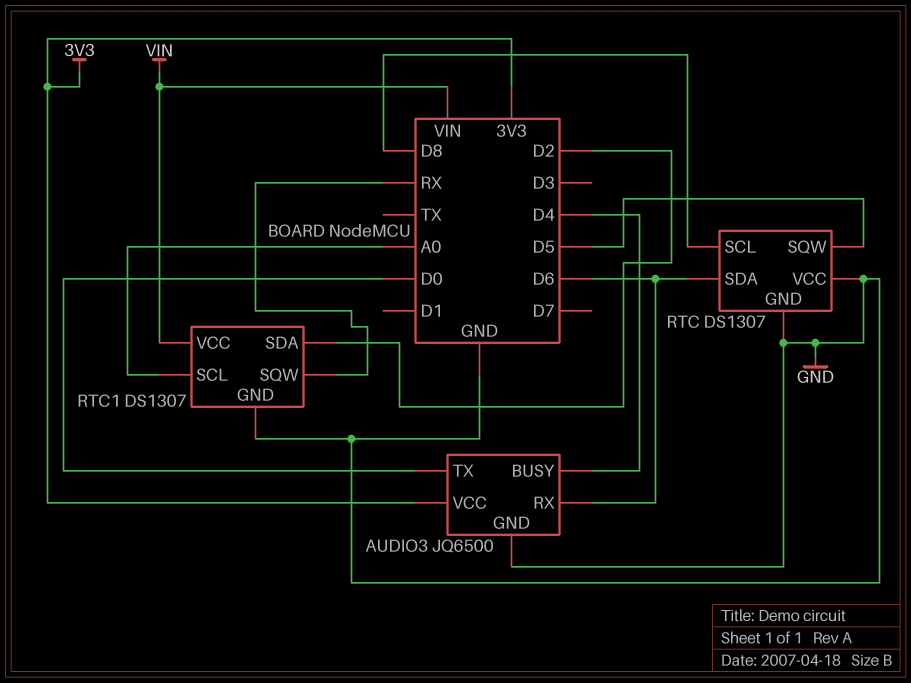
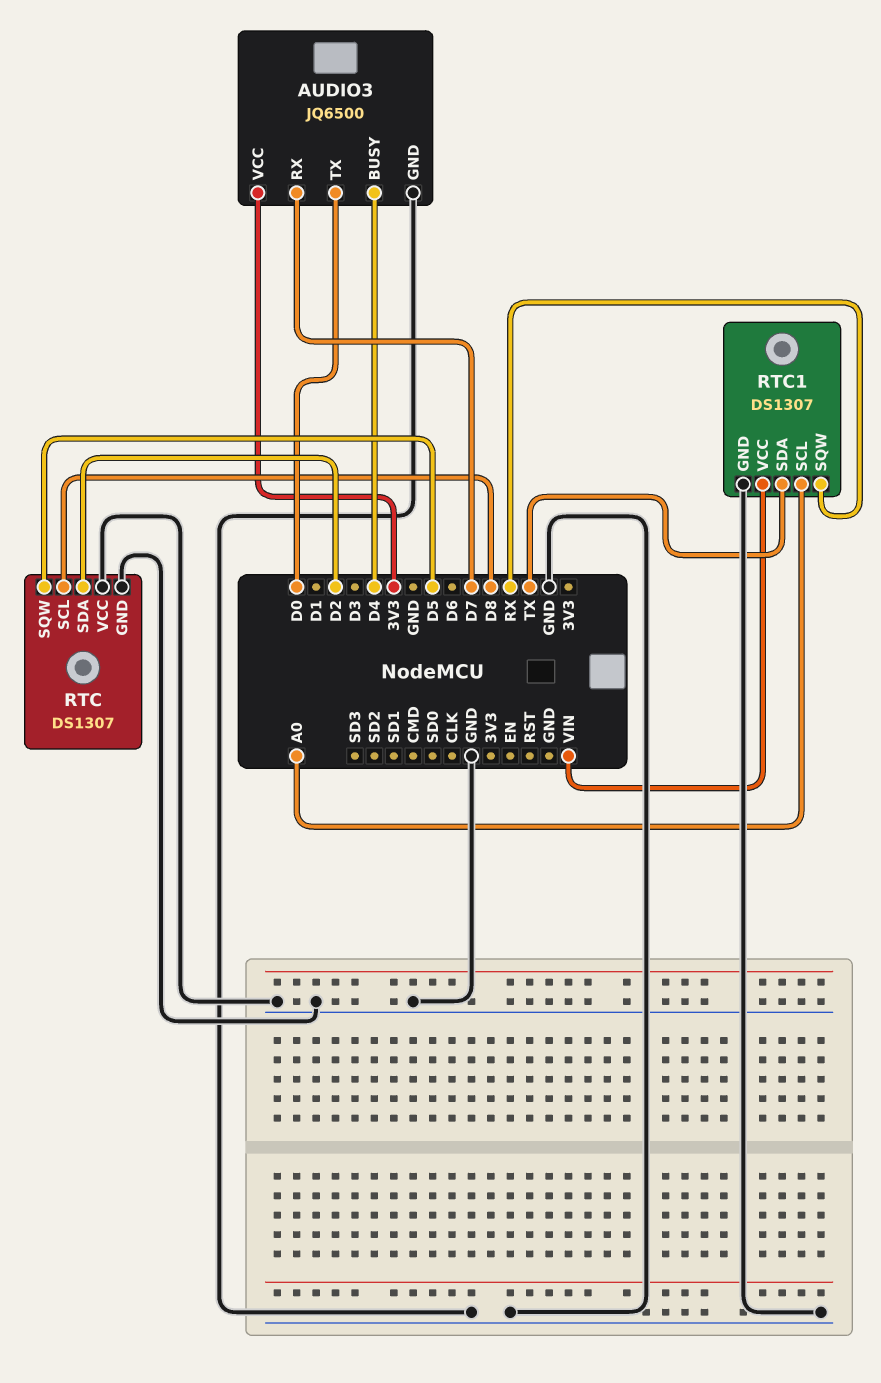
AUDIO3 pin RX: D6 -> D7
RTC pin SDA: D6 -> D2
RTC1 pin SDA: D2 -> TX

